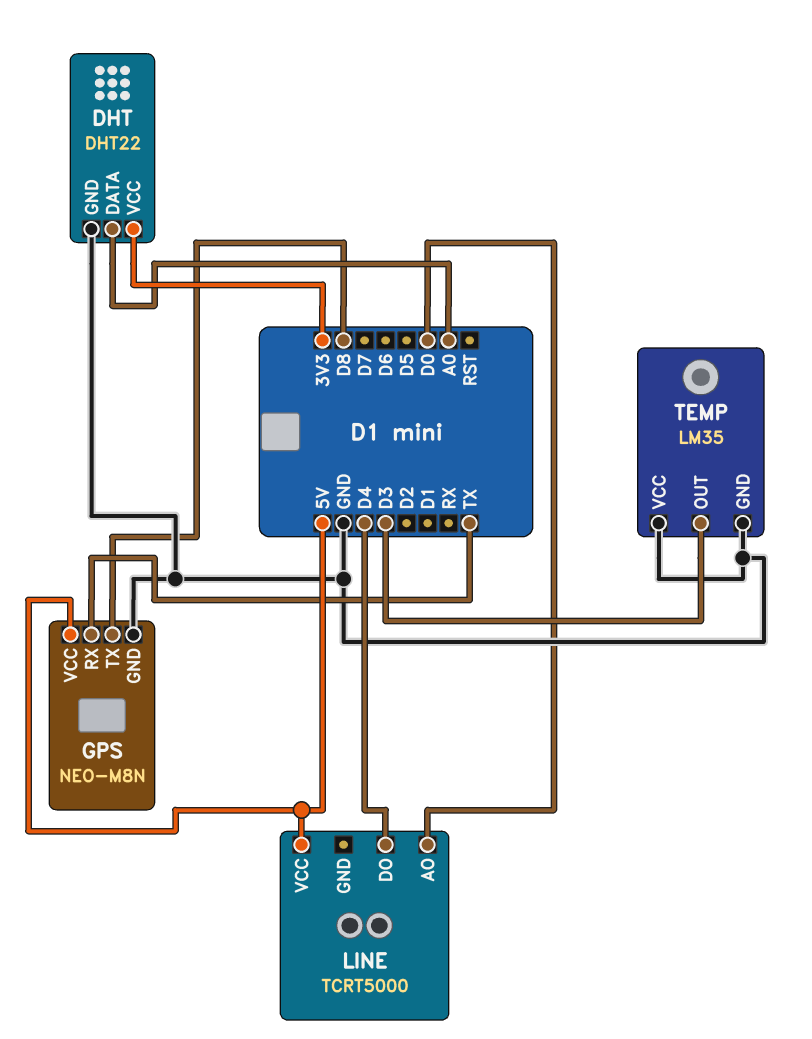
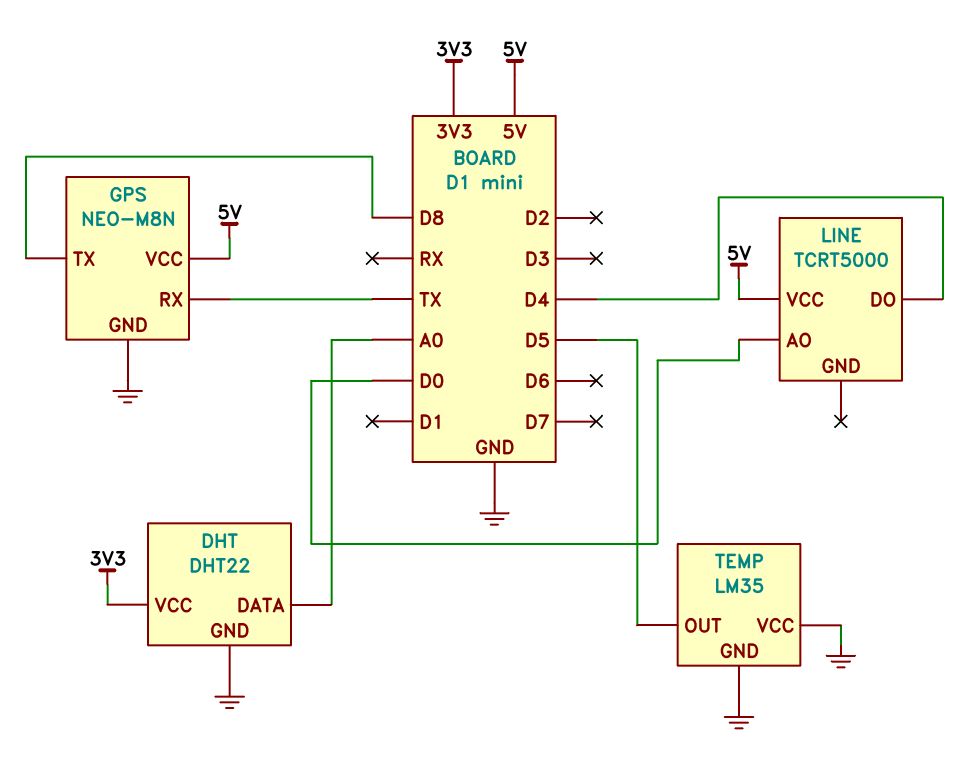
TEMP pin OUT: D3 -> D5

